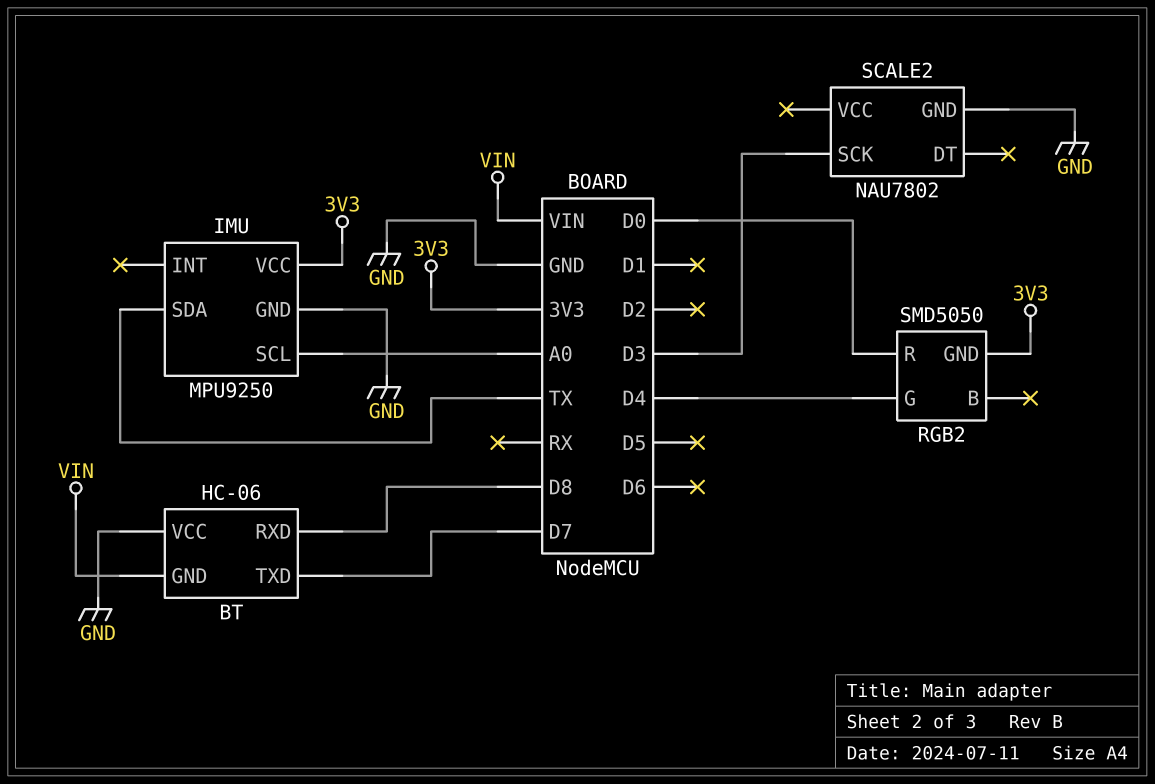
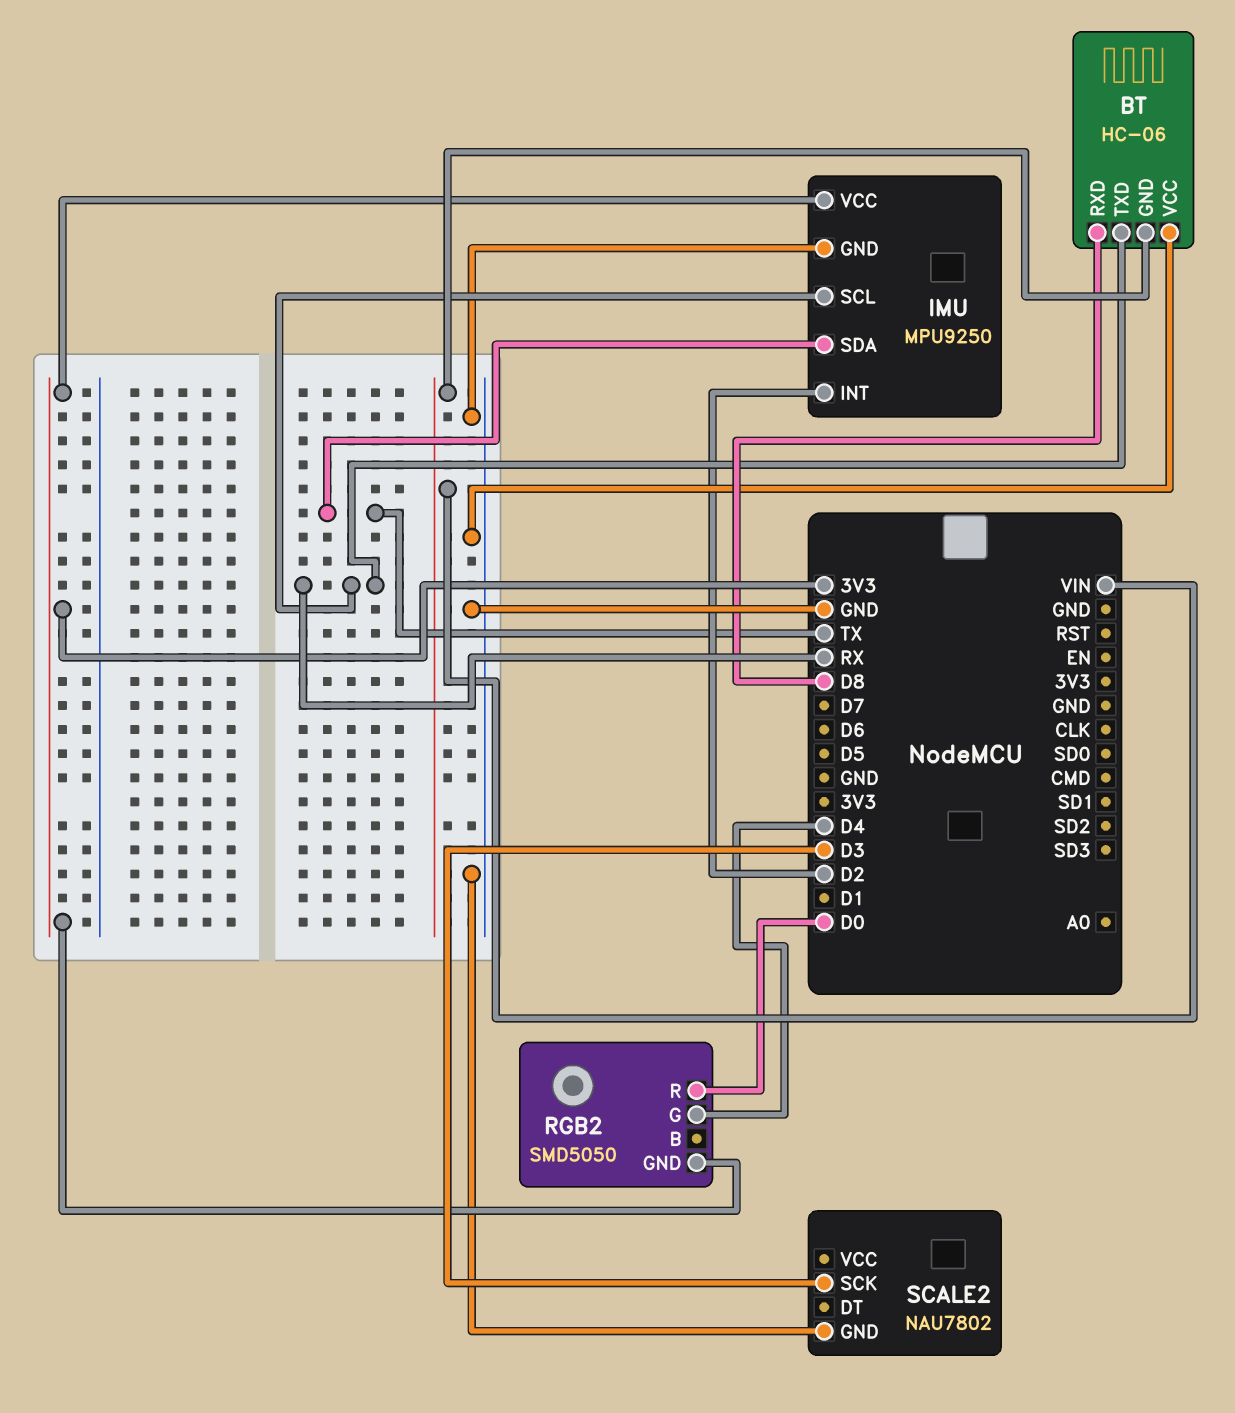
BT pin TXD: D7 -> RX
IMU pin INT: none -> D2
IMU pin SCL: A0 -> RX

